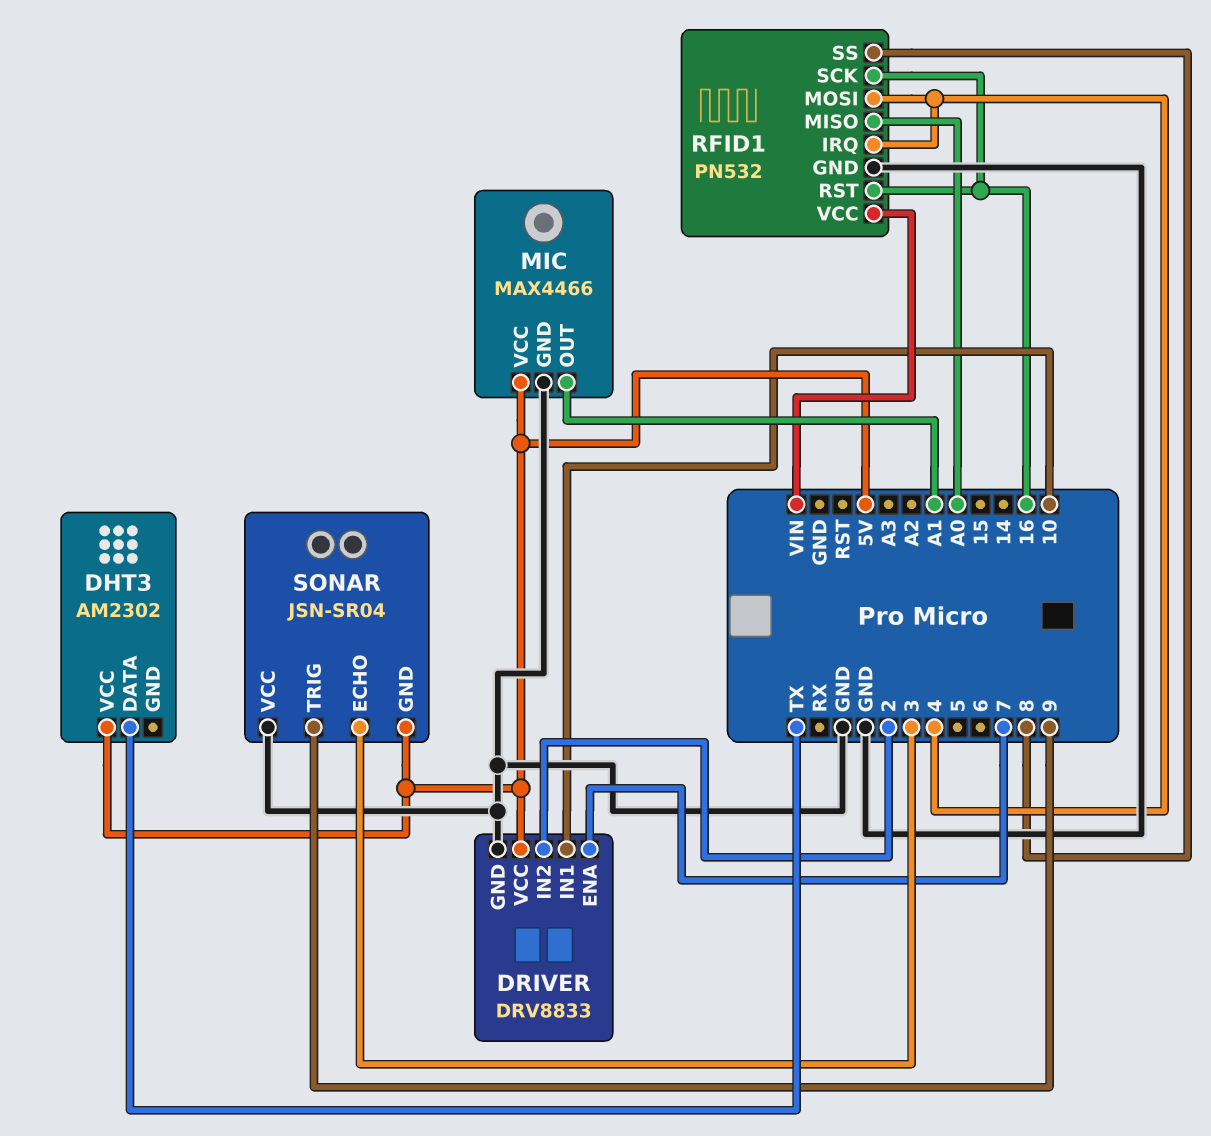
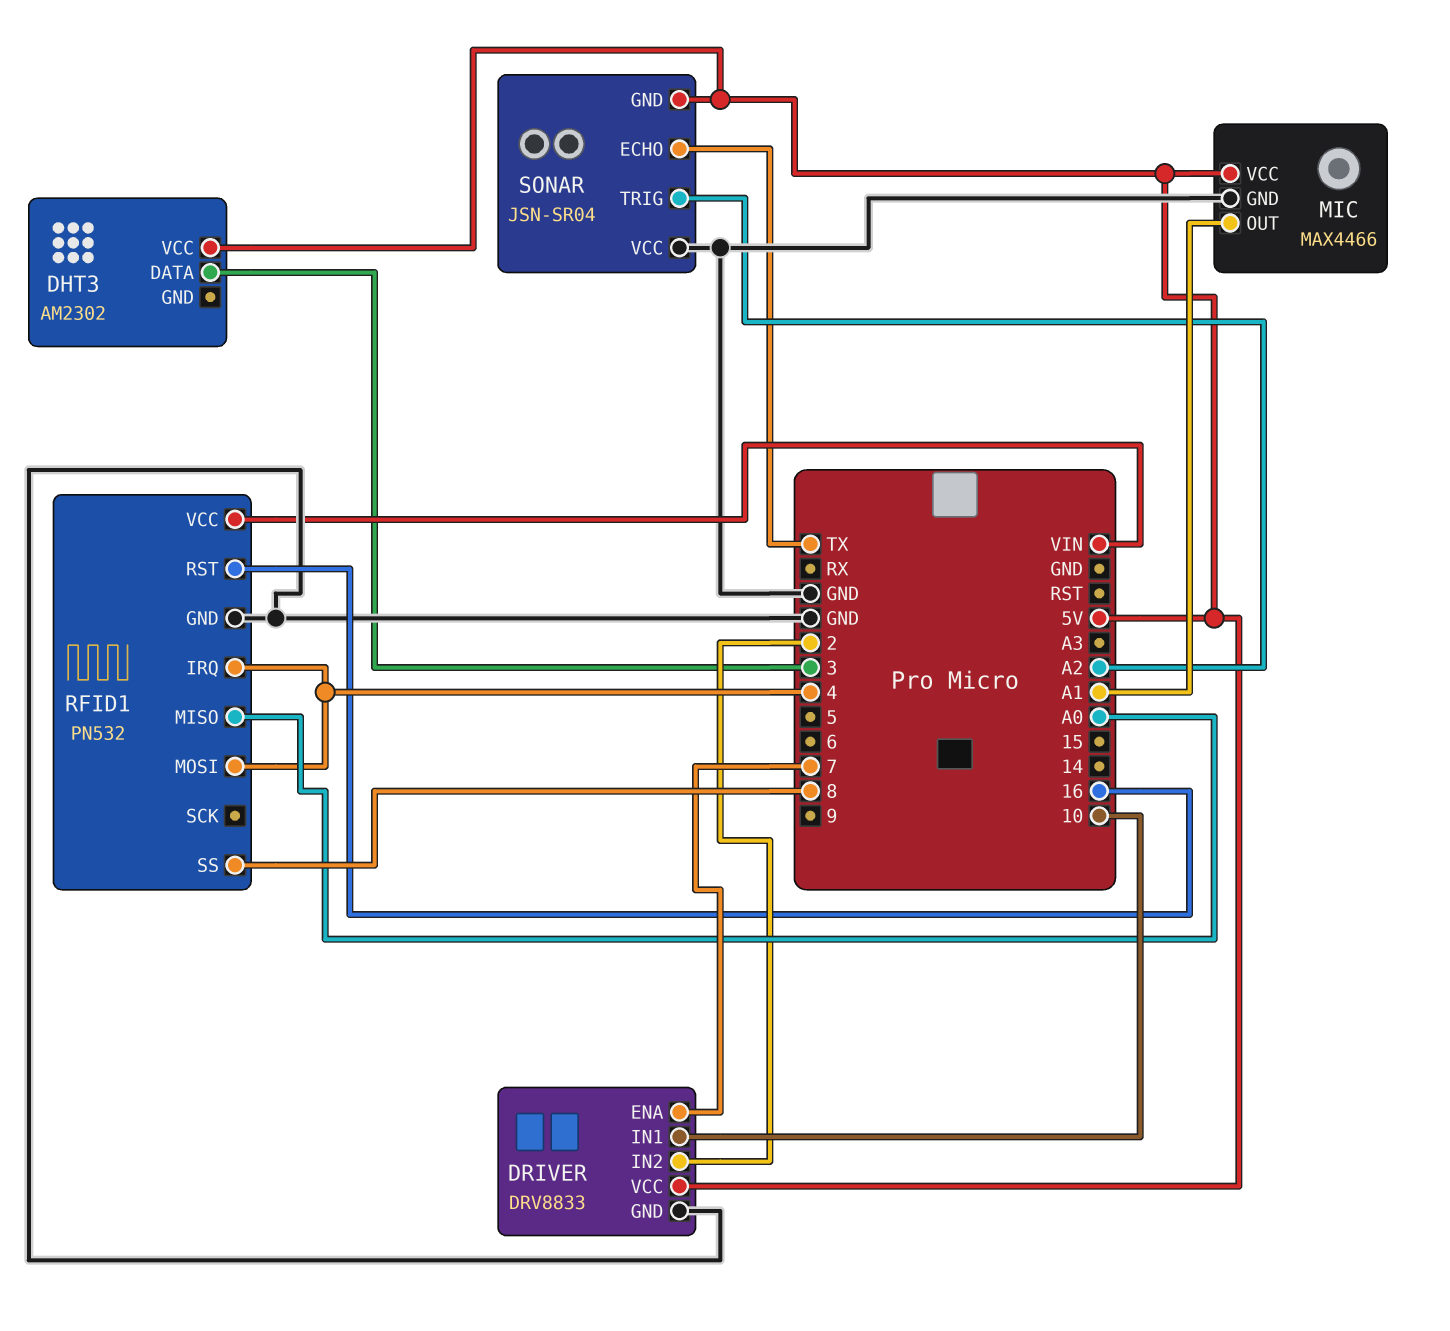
DHT3 pin DATA: TX -> 3
RFID1 pin SCK: 16 -> none
SONAR pin ECHO: 3 -> TX
SONAR pin TRIG: 9 -> A2

